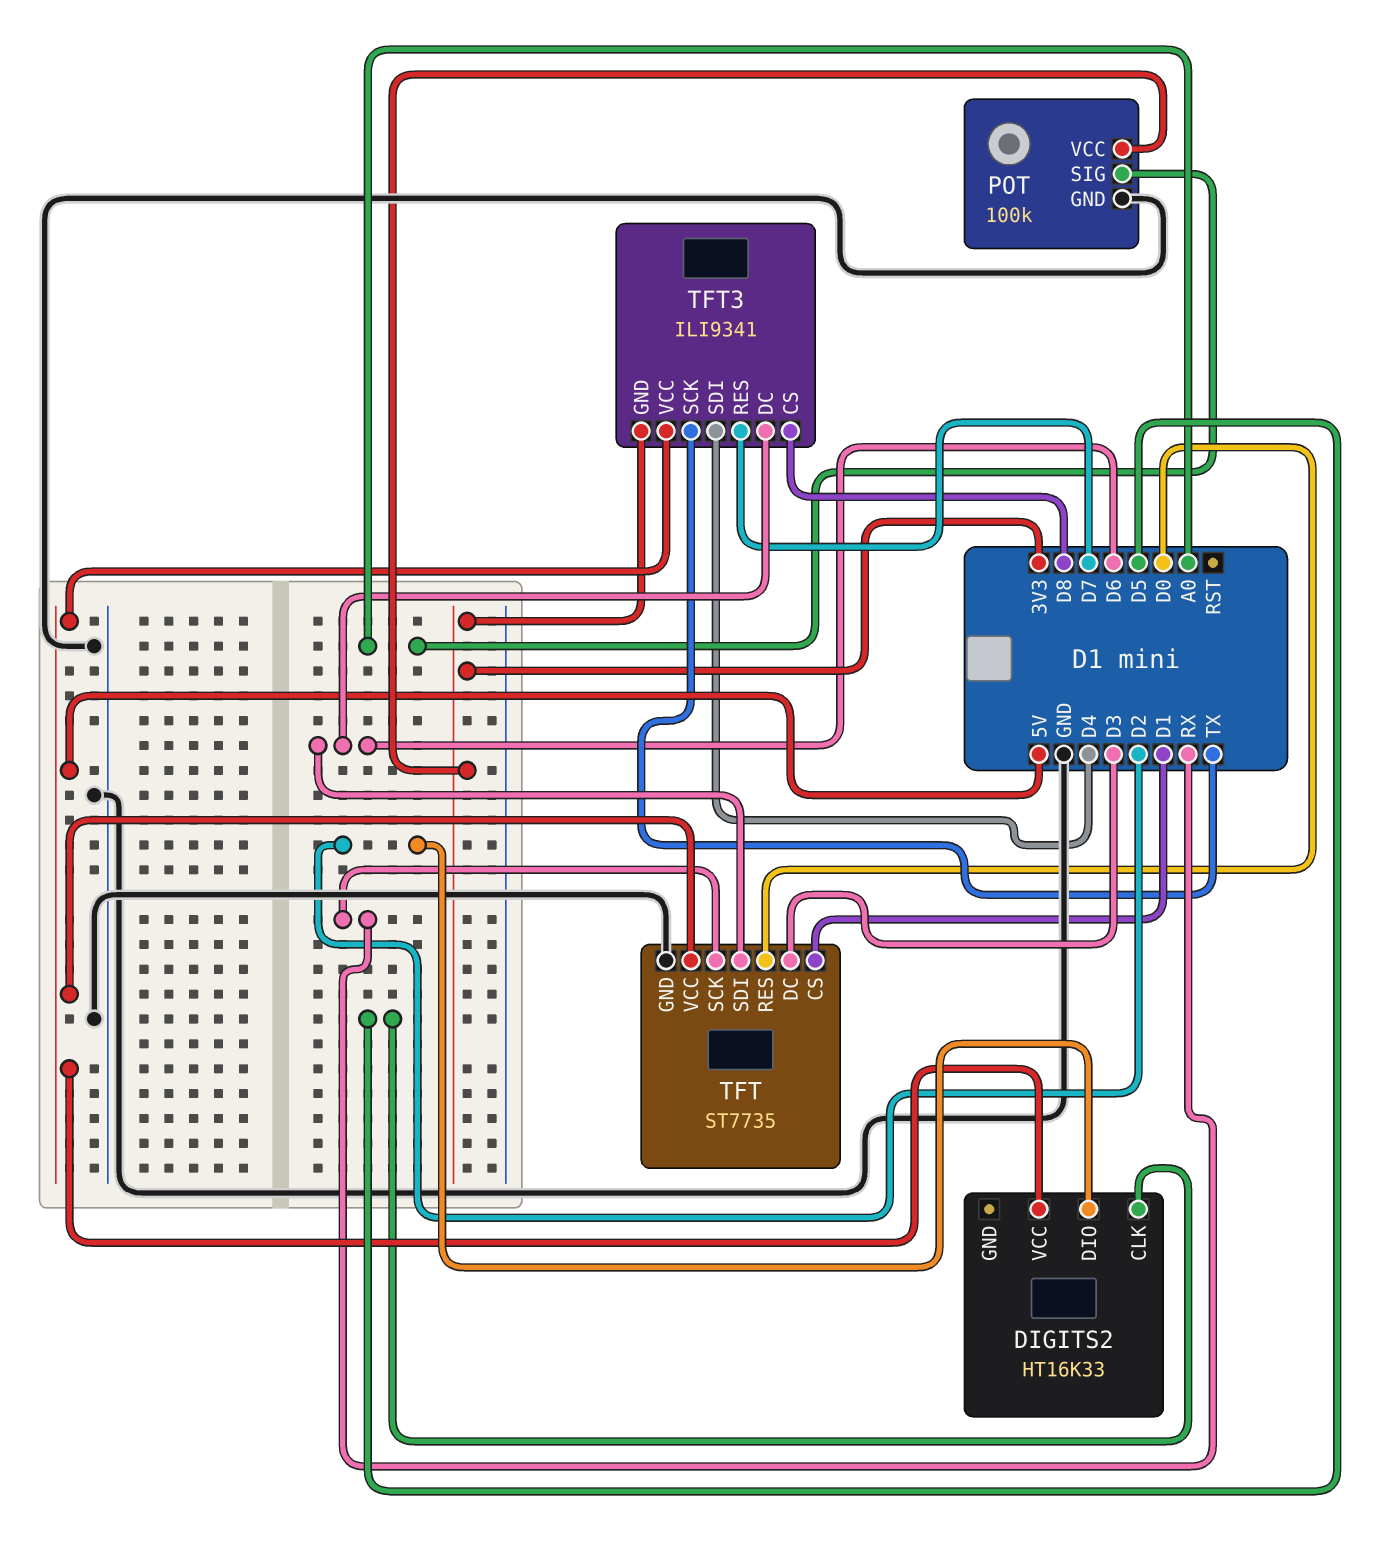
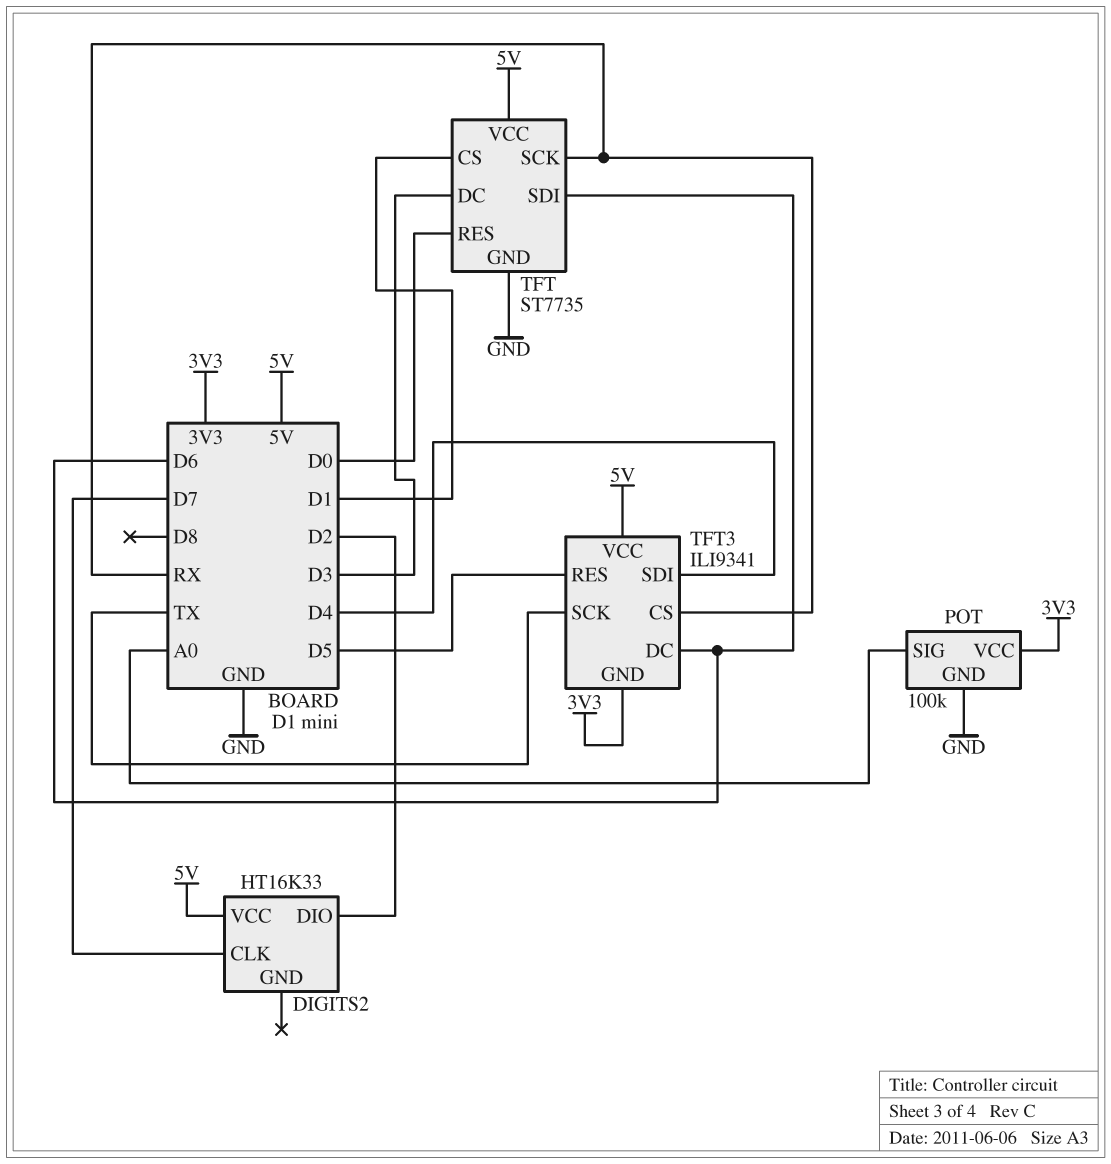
DIGITS2 pin CLK: D5 -> D7
TFT3 pin CS: D8 -> RX
TFT3 pin RES: D7 -> D5

